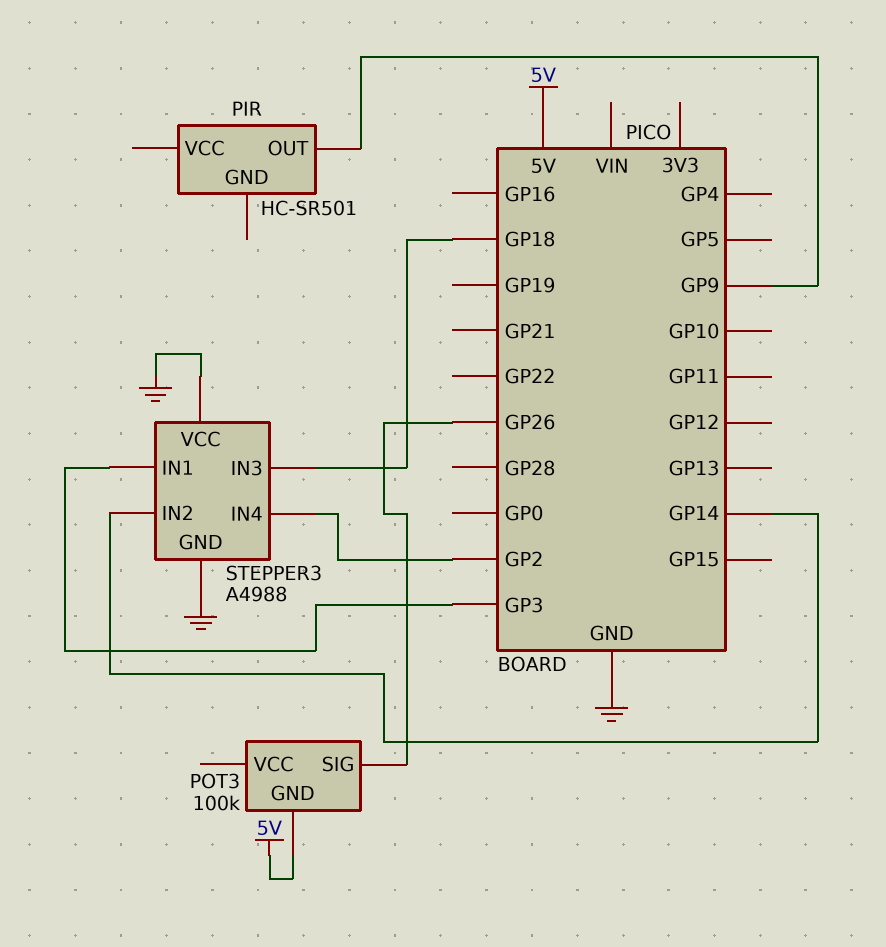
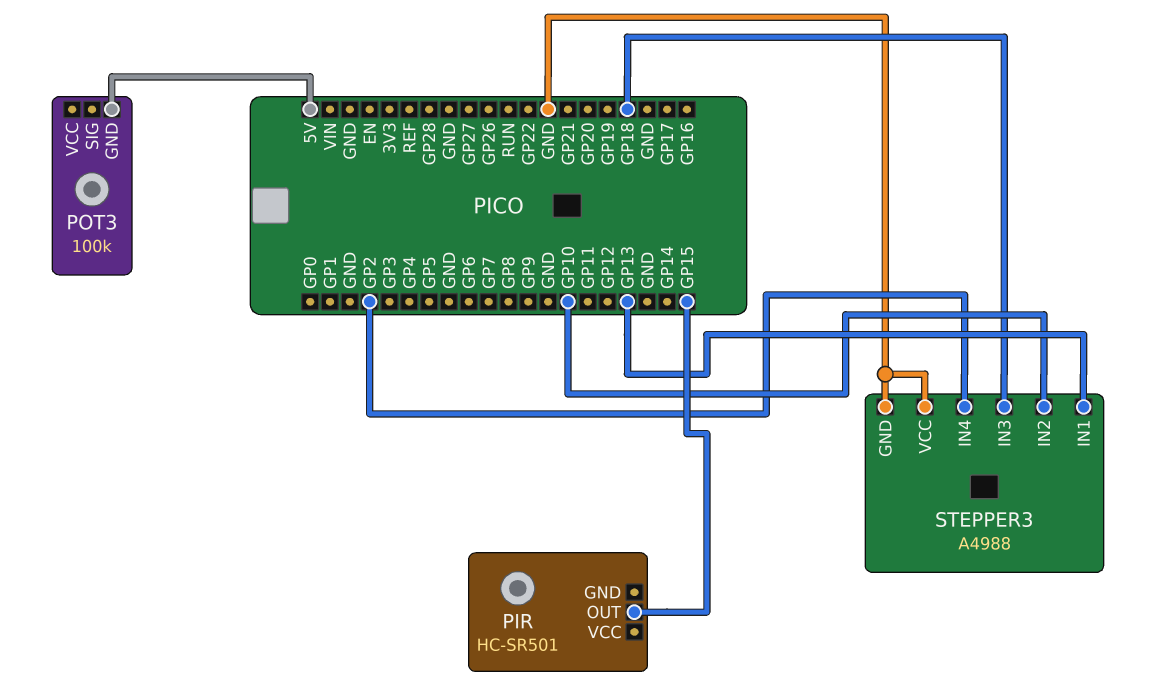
PIR pin OUT: GP9 -> GP15
POT3 pin SIG: GP26 -> none
STEPPER3 pin IN1: GP3 -> GP13
STEPPER3 pin IN2: GP14 -> GP10

